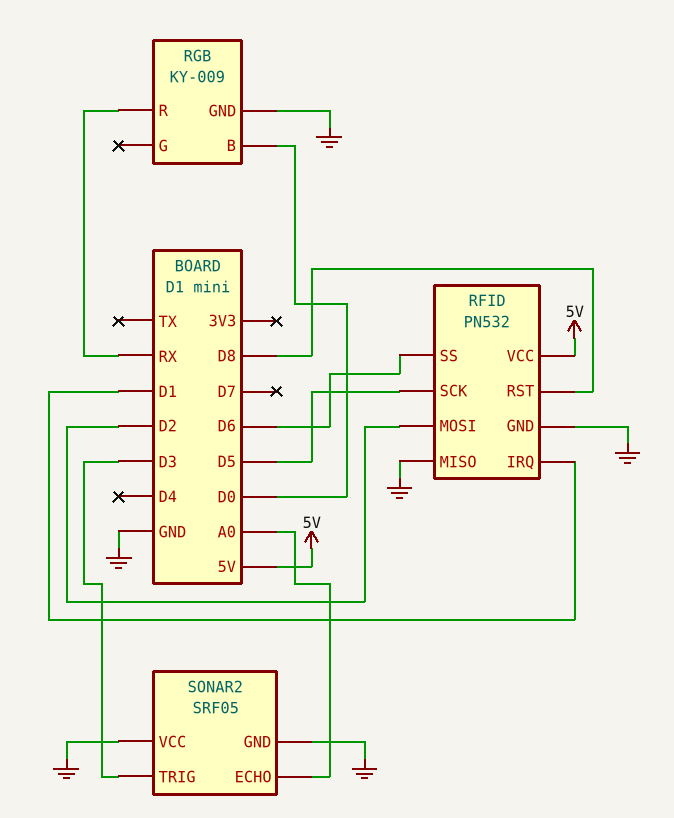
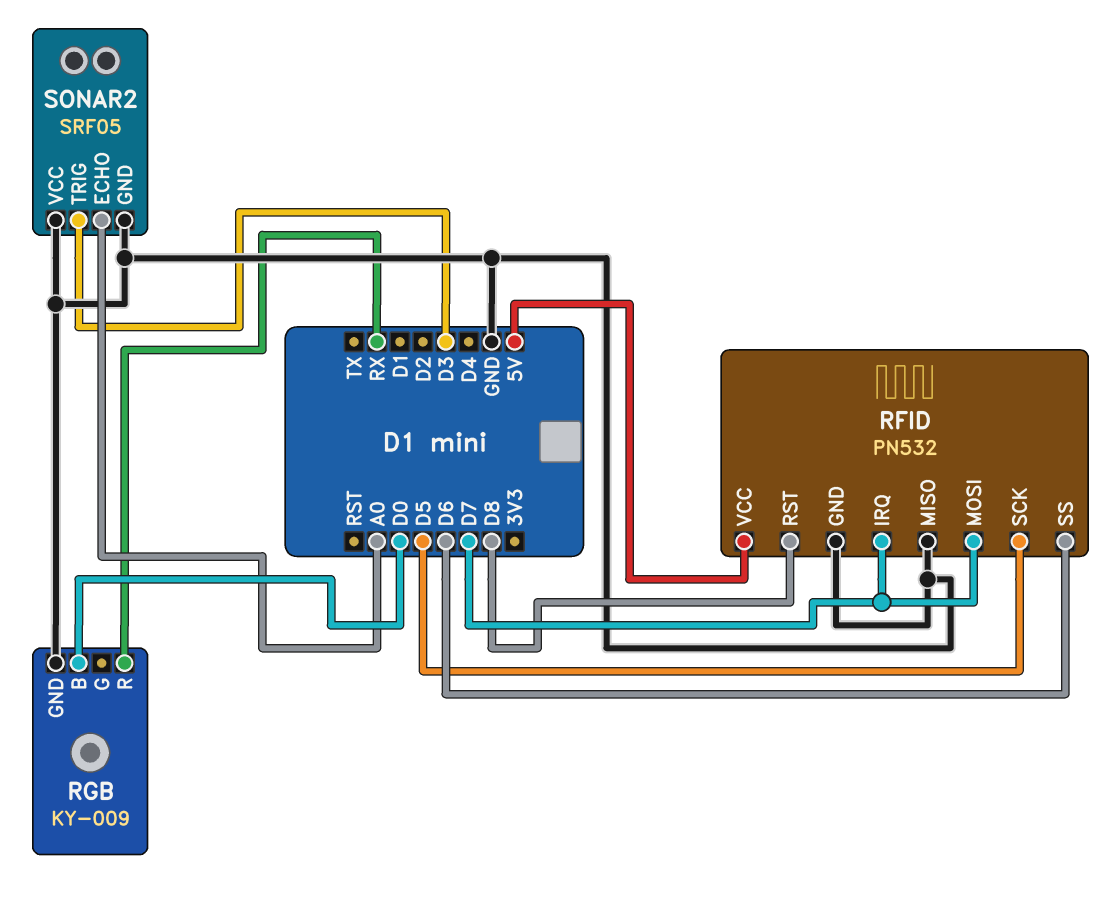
RFID pin IRQ: D1 -> D7
RFID pin MOSI: D2 -> D7

